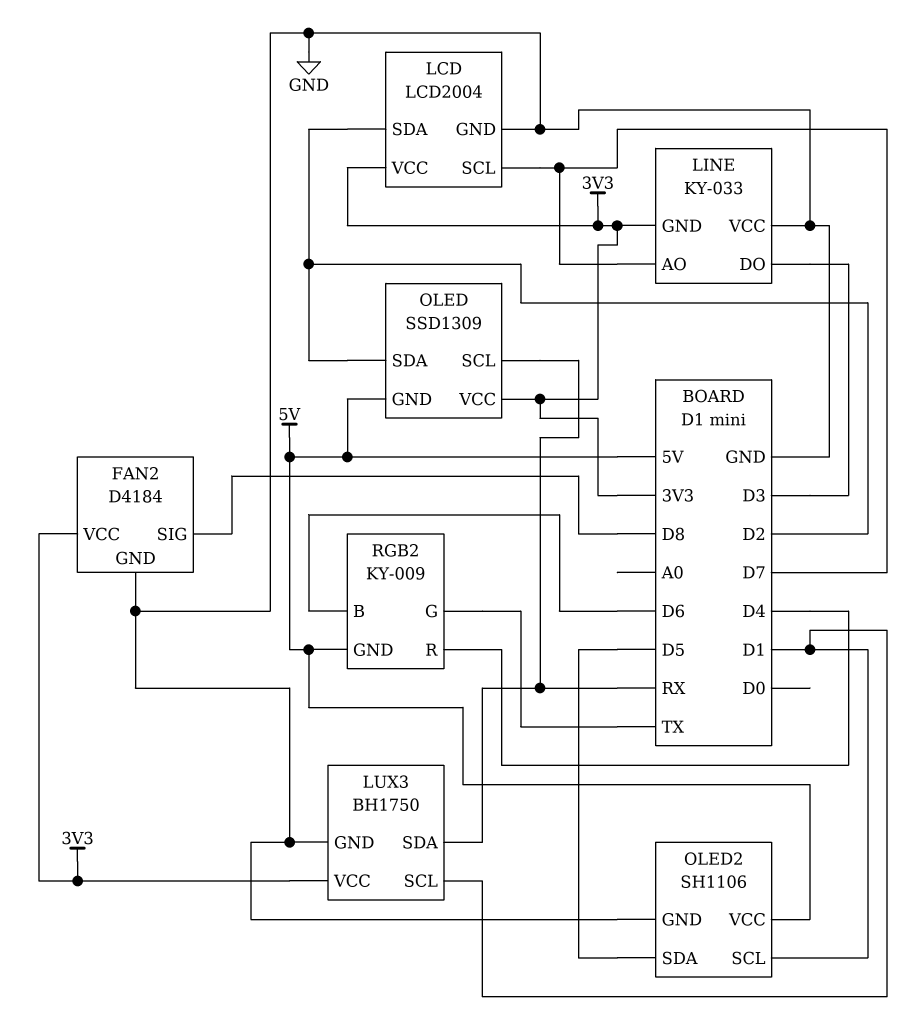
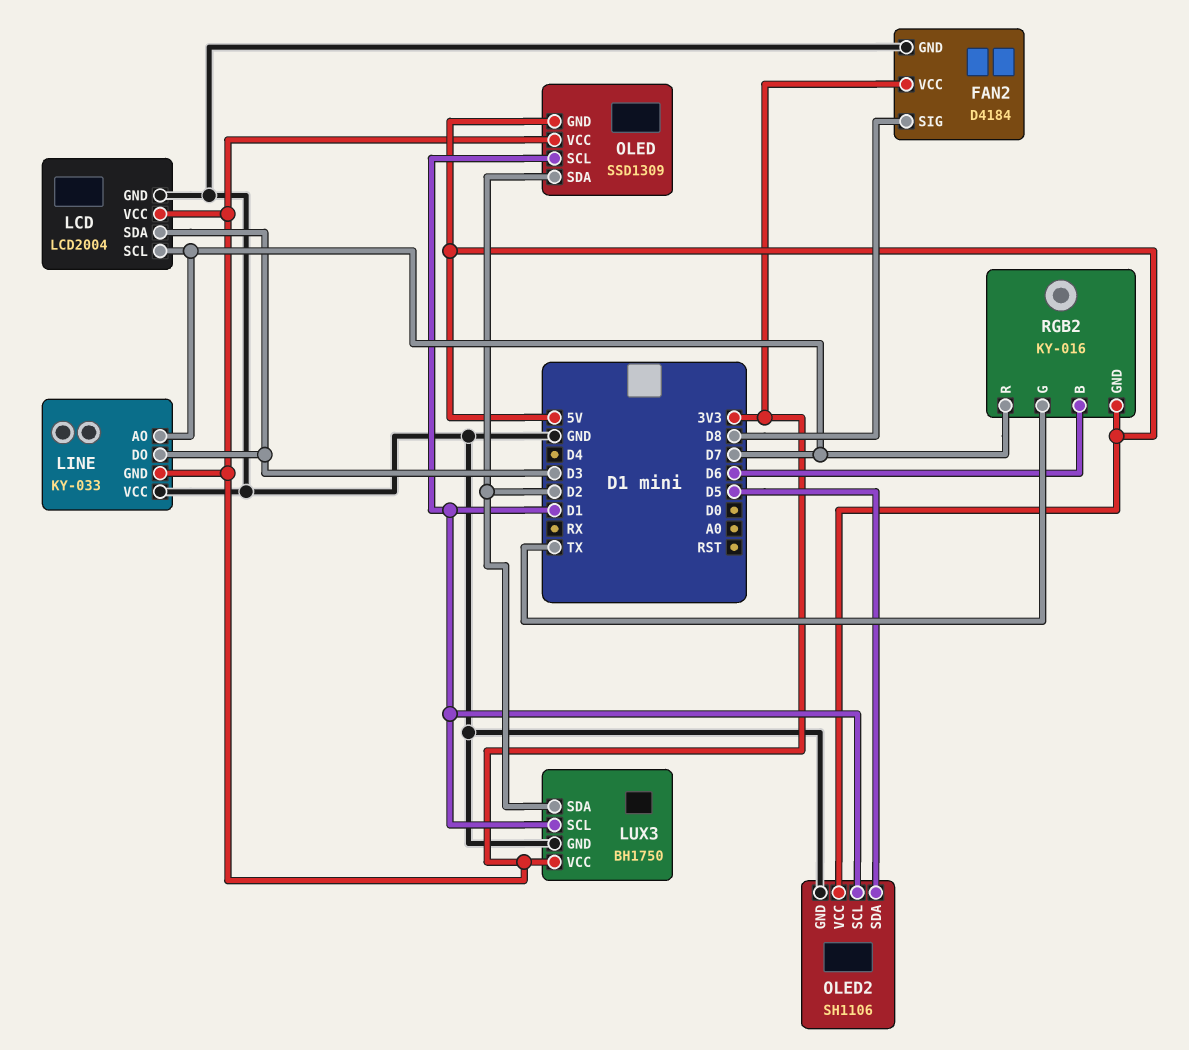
LCD pin SDA: D2 -> D3
LUX3 pin SDA: RX -> D2
OLED pin SCL: RX -> D1
RGB2: KY-009 -> KY-016
RGB2 pin R: D4 -> D7

